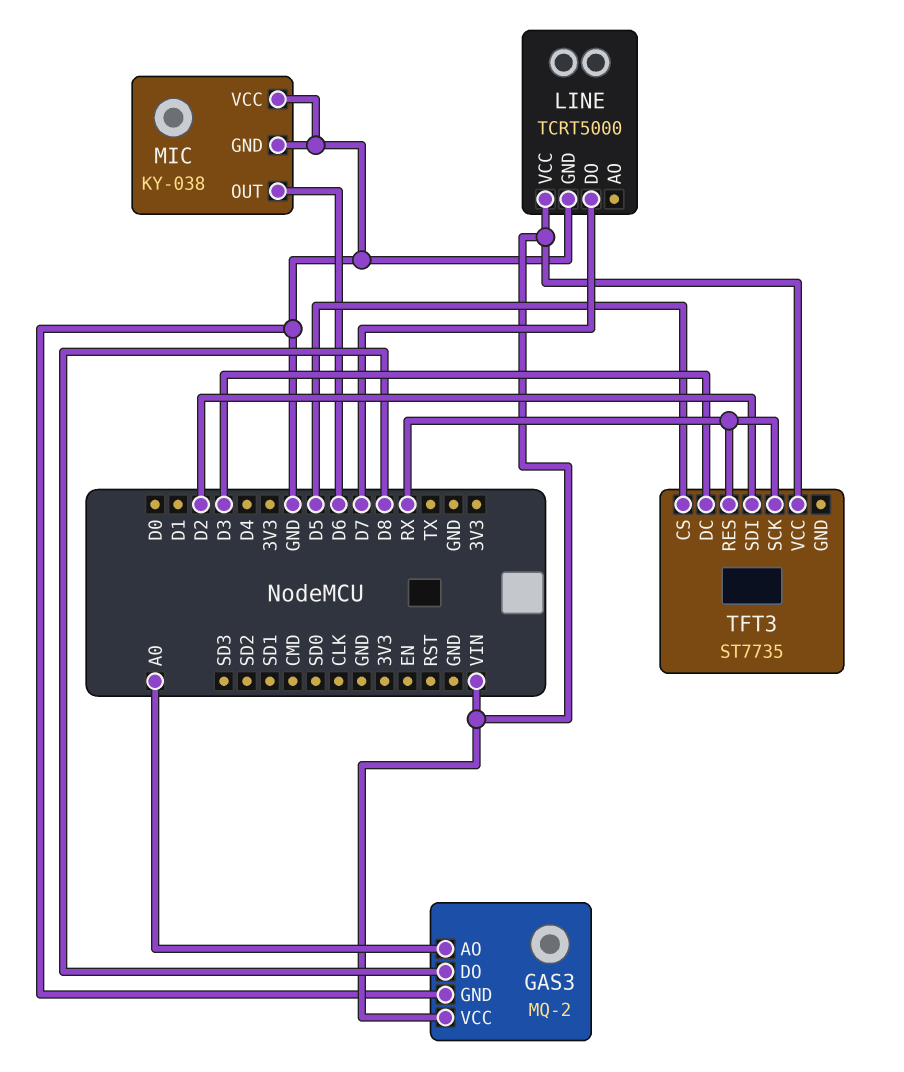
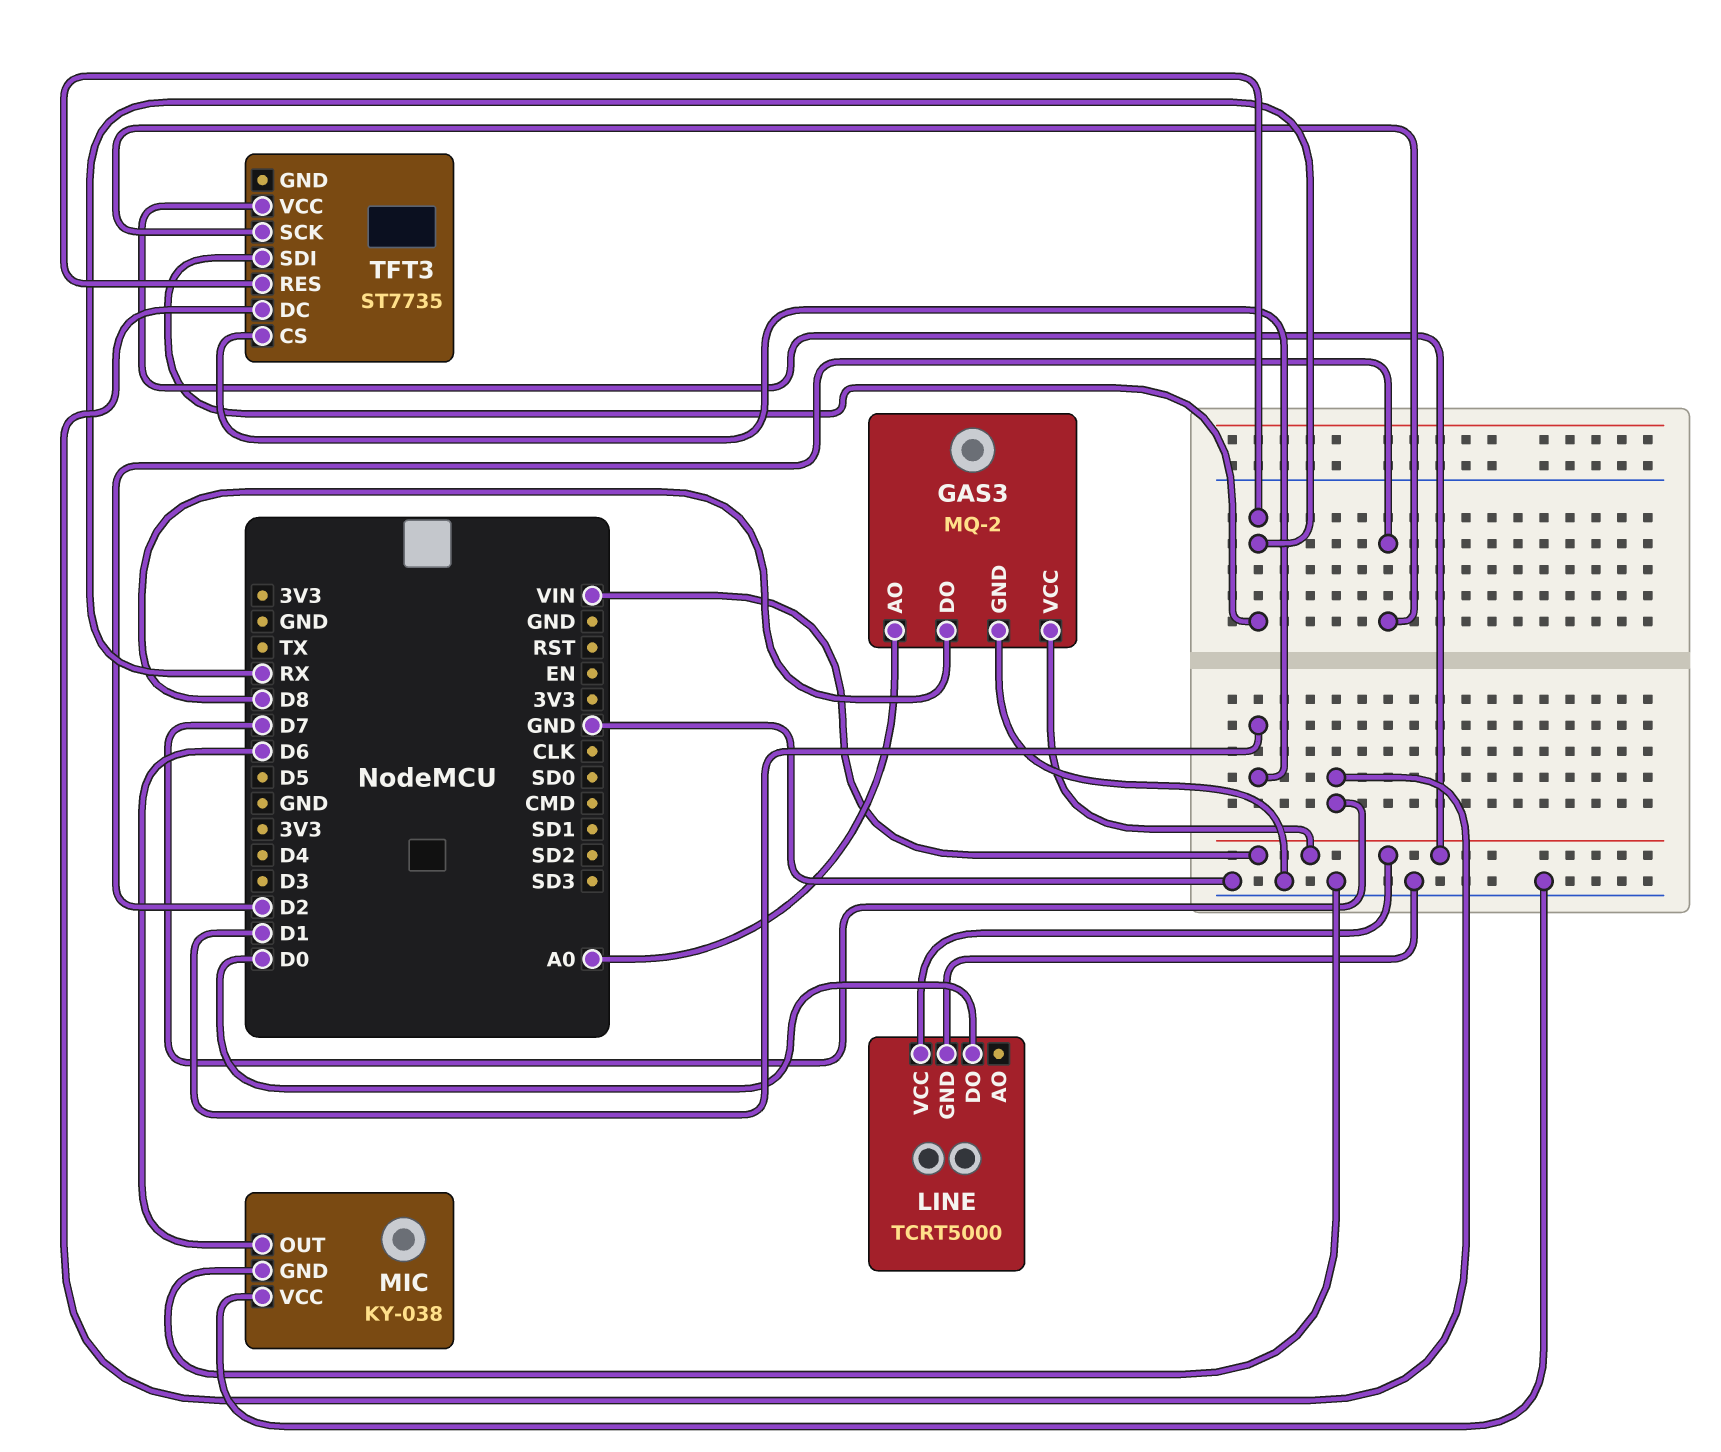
LINE pin DO: D7 -> D0
TFT3 pin CS: D5 -> D1
TFT3 pin DC: D3 -> D7
TFT3 pin SCK: RX -> D2
TFT3 pin SDI: D2 -> RX

